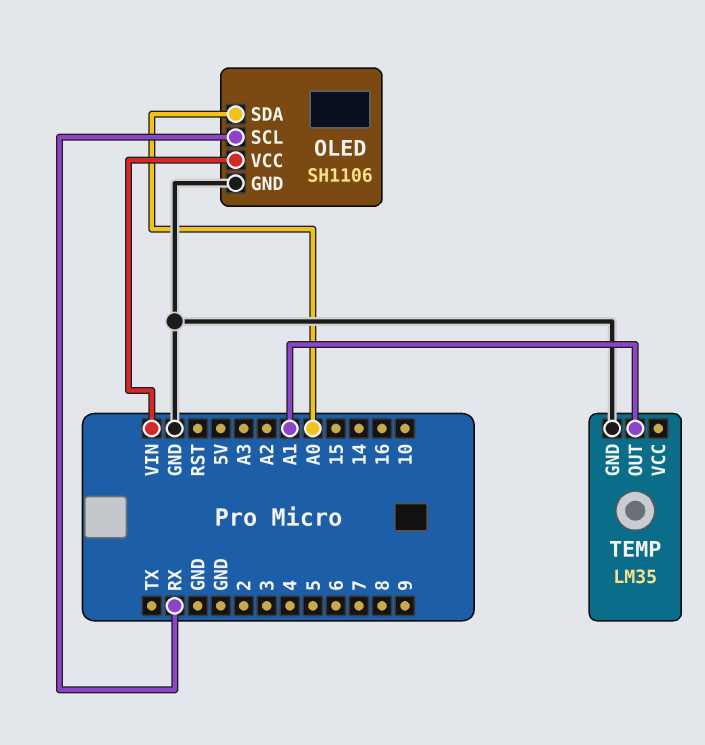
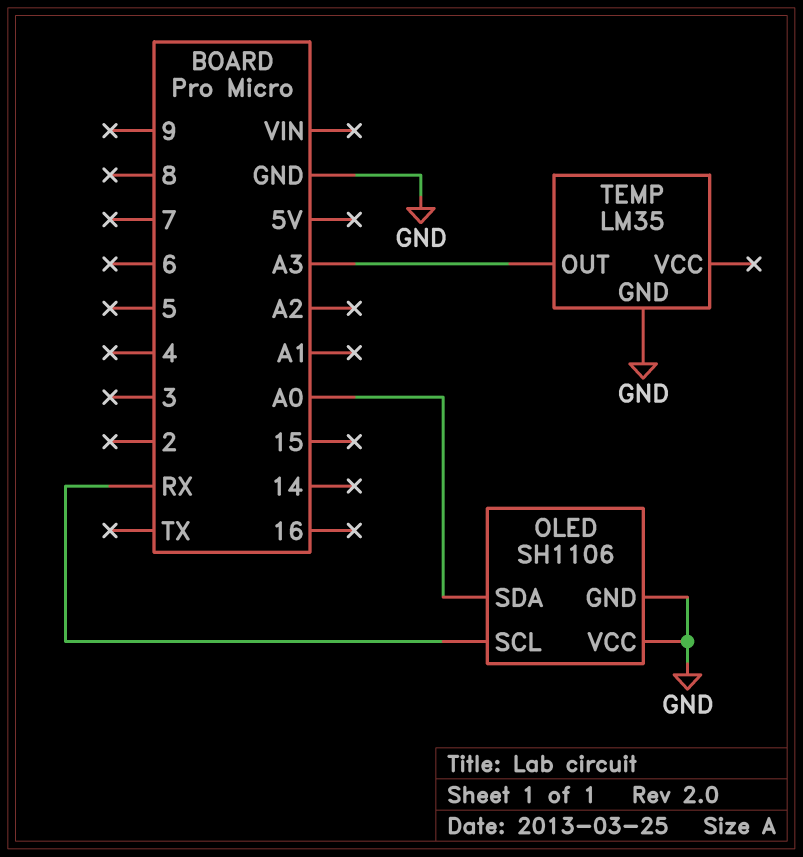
OLED pin VCC: VIN -> GND
TEMP pin OUT: A1 -> A3

